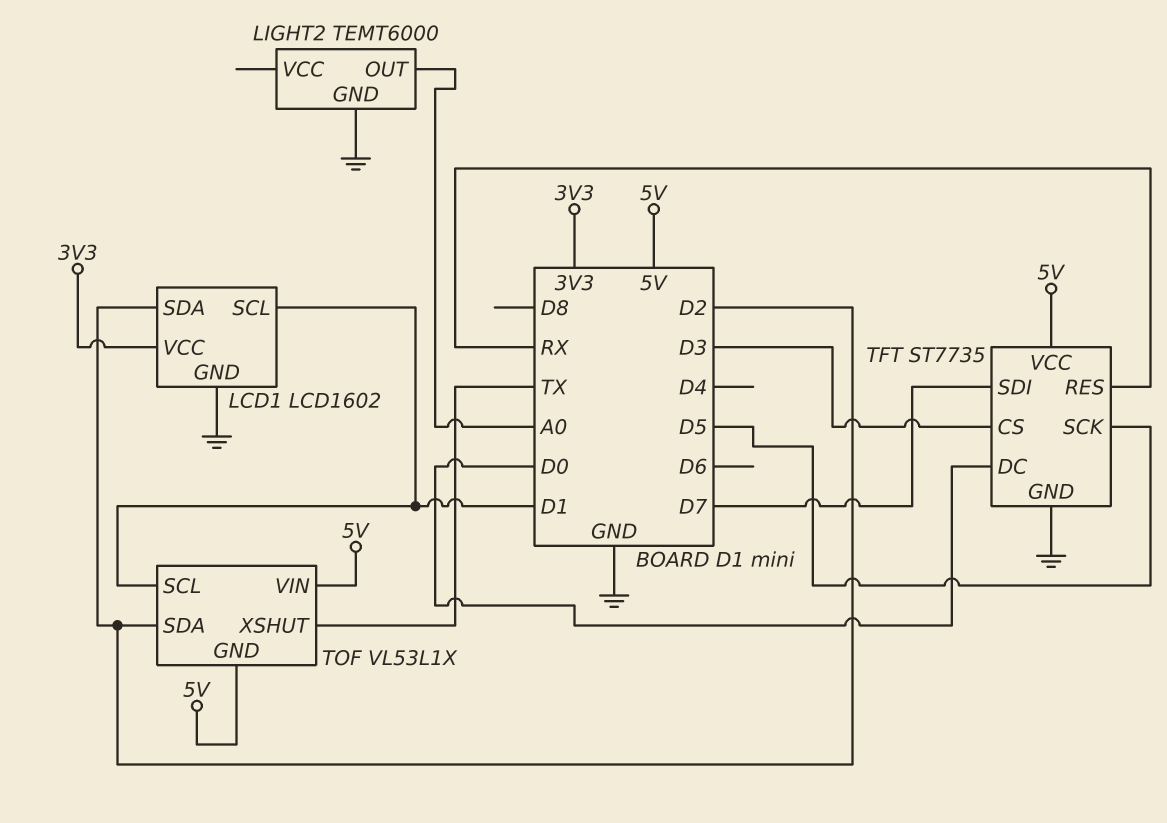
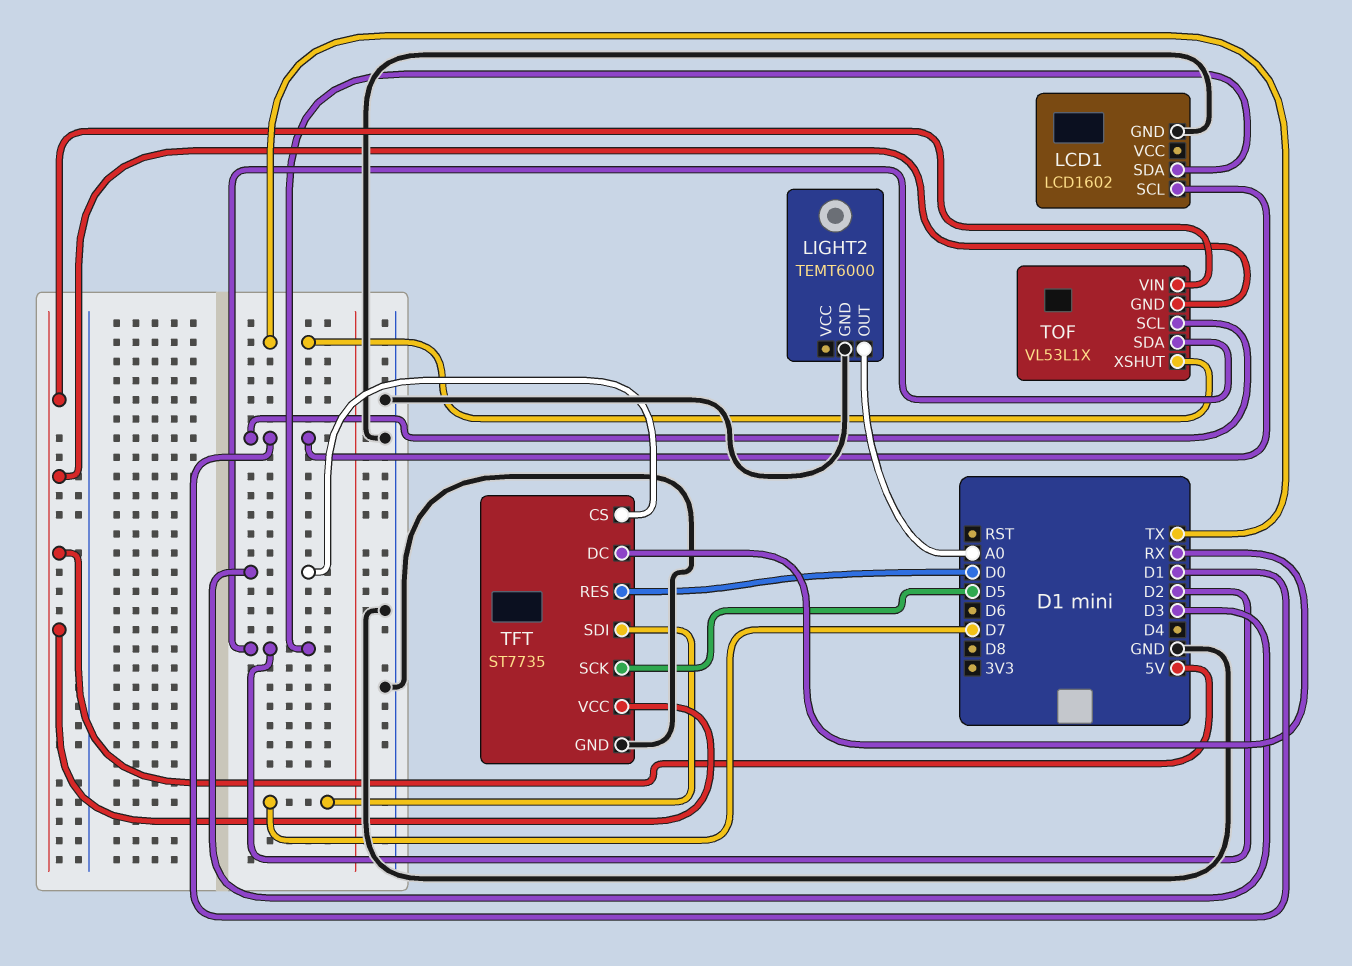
LCD1 pin VCC: 3V3 -> none
TFT pin DC: D0 -> RX
TFT pin RES: RX -> D0

